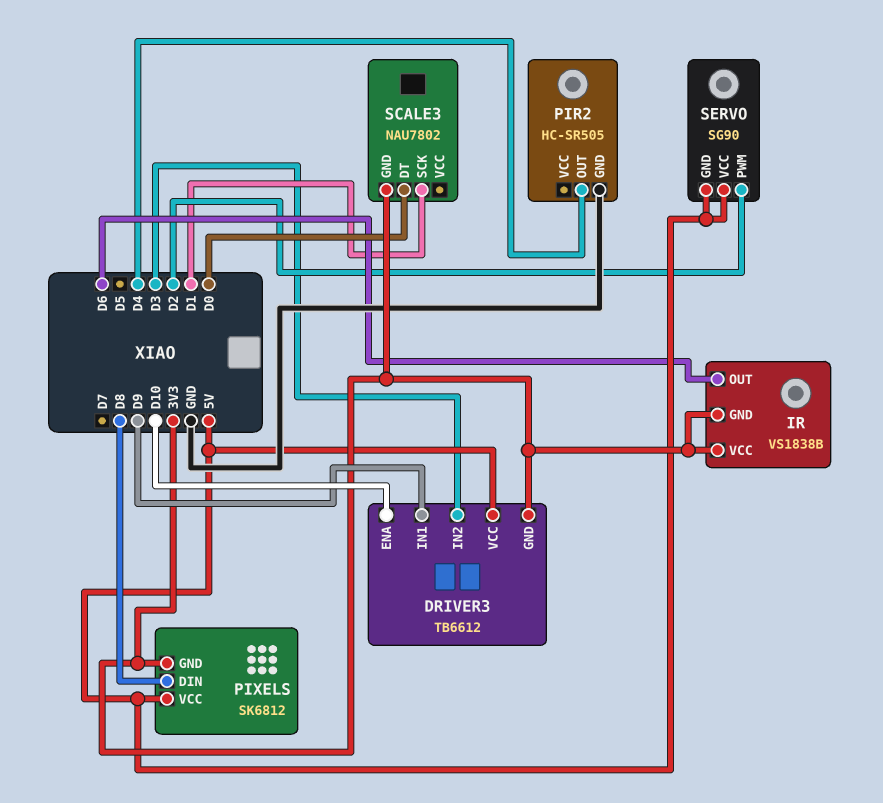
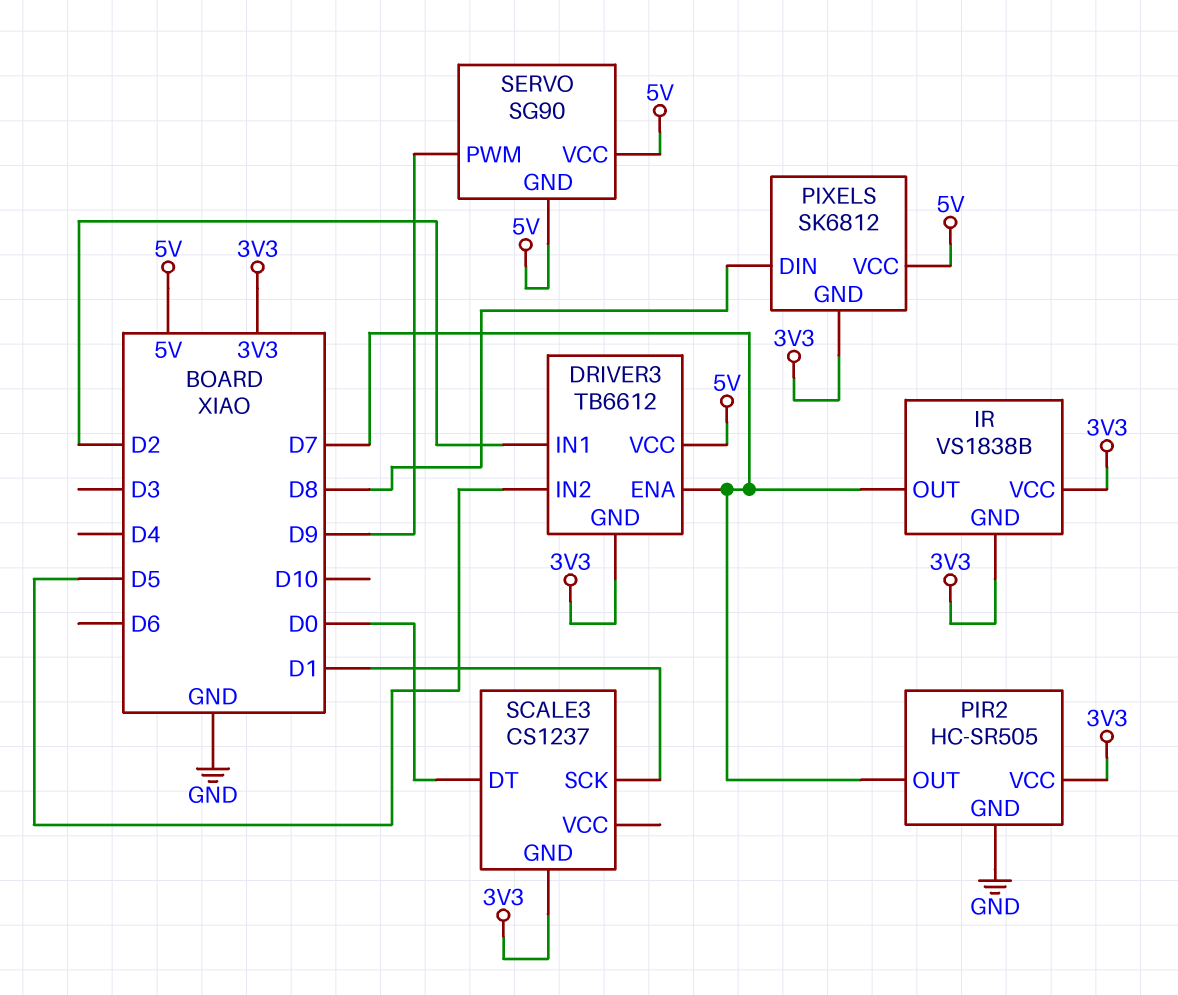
DRIVER3 pin ENA: D10 -> D7
DRIVER3 pin IN1: D9 -> D2
DRIVER3 pin IN2: D3 -> D5
IR pin OUT: D6 -> D7
PIR2 pin OUT: D4 -> D7
PIR2 pin VCC: none -> 3V3
SCALE3: NAU7802 -> CS1237
SERVO pin PWM: D2 -> D9

